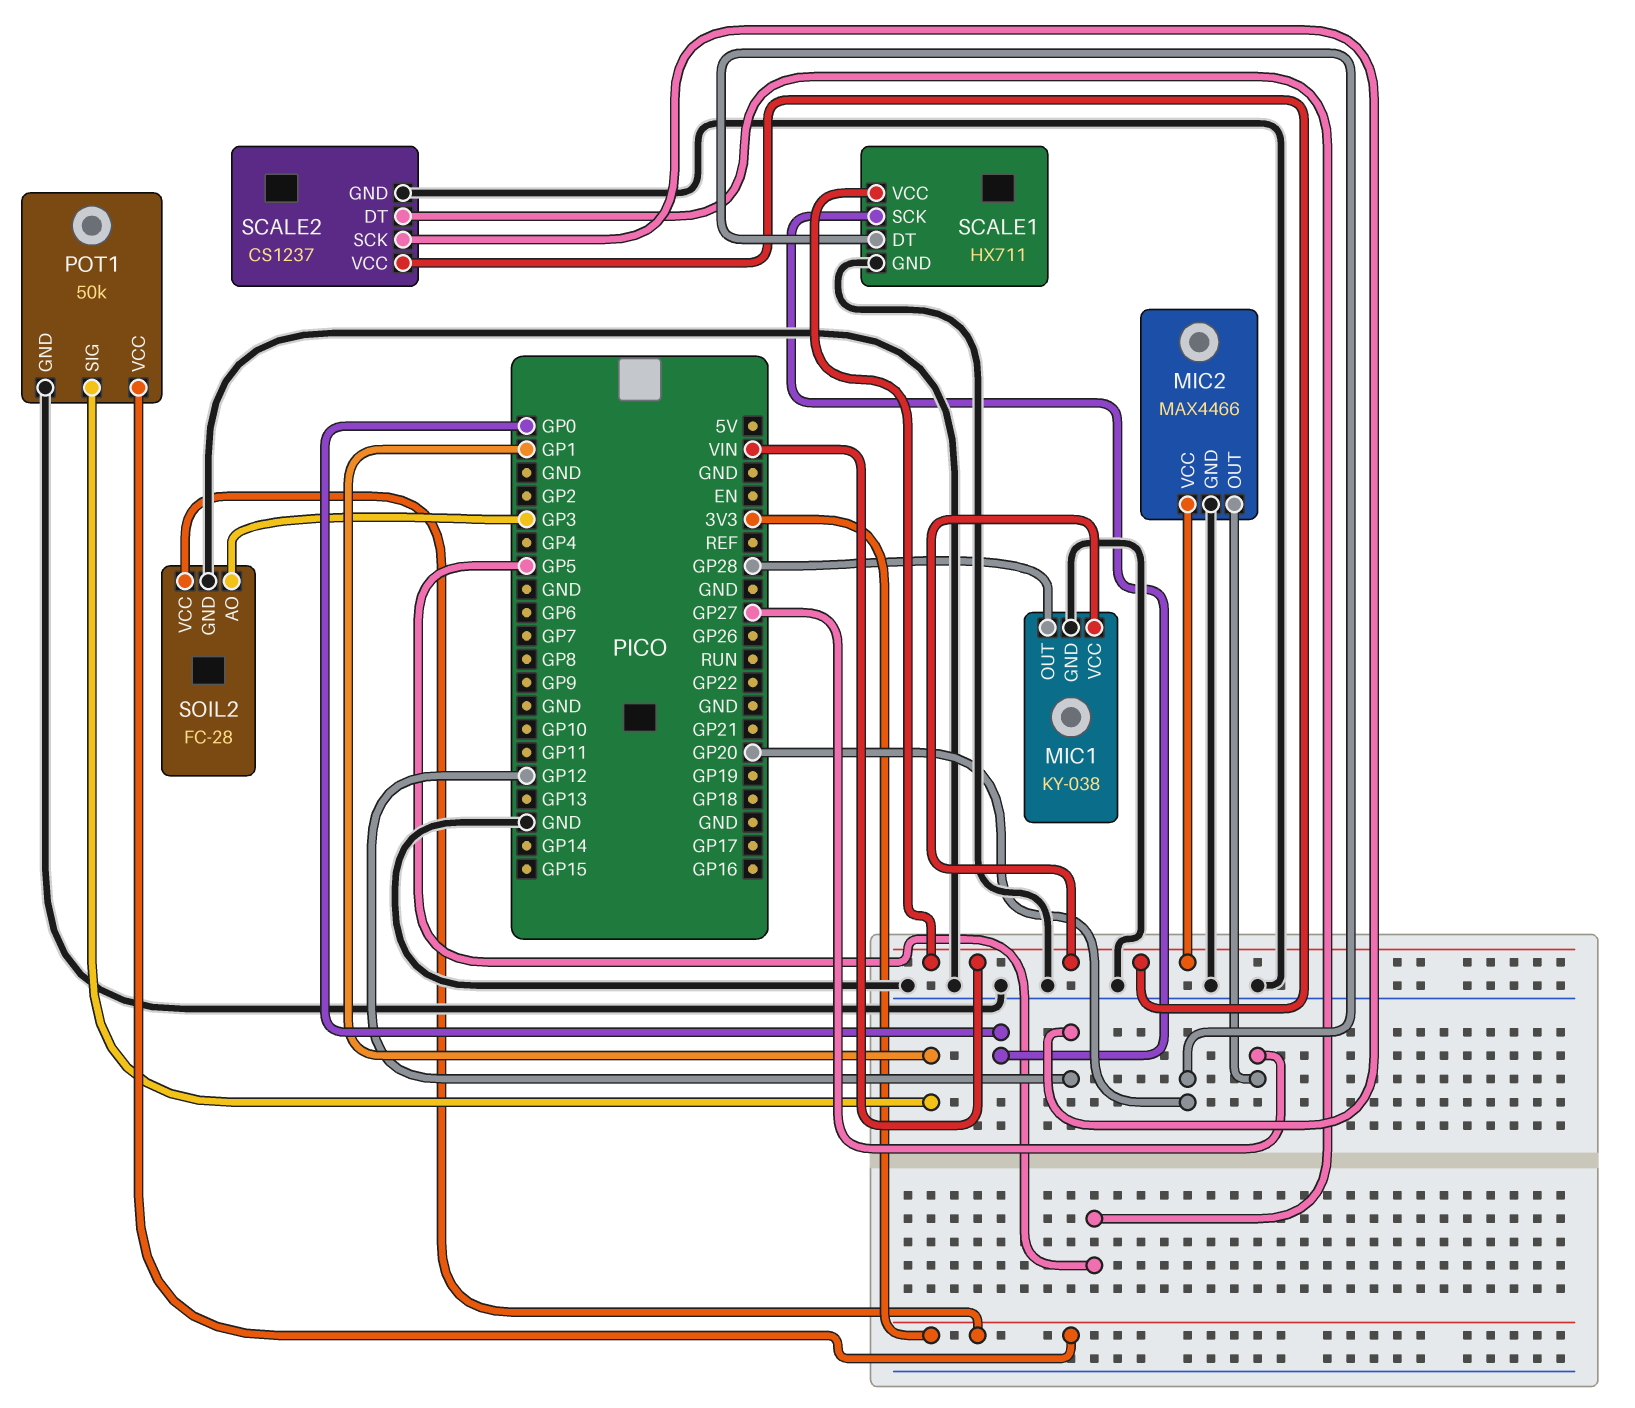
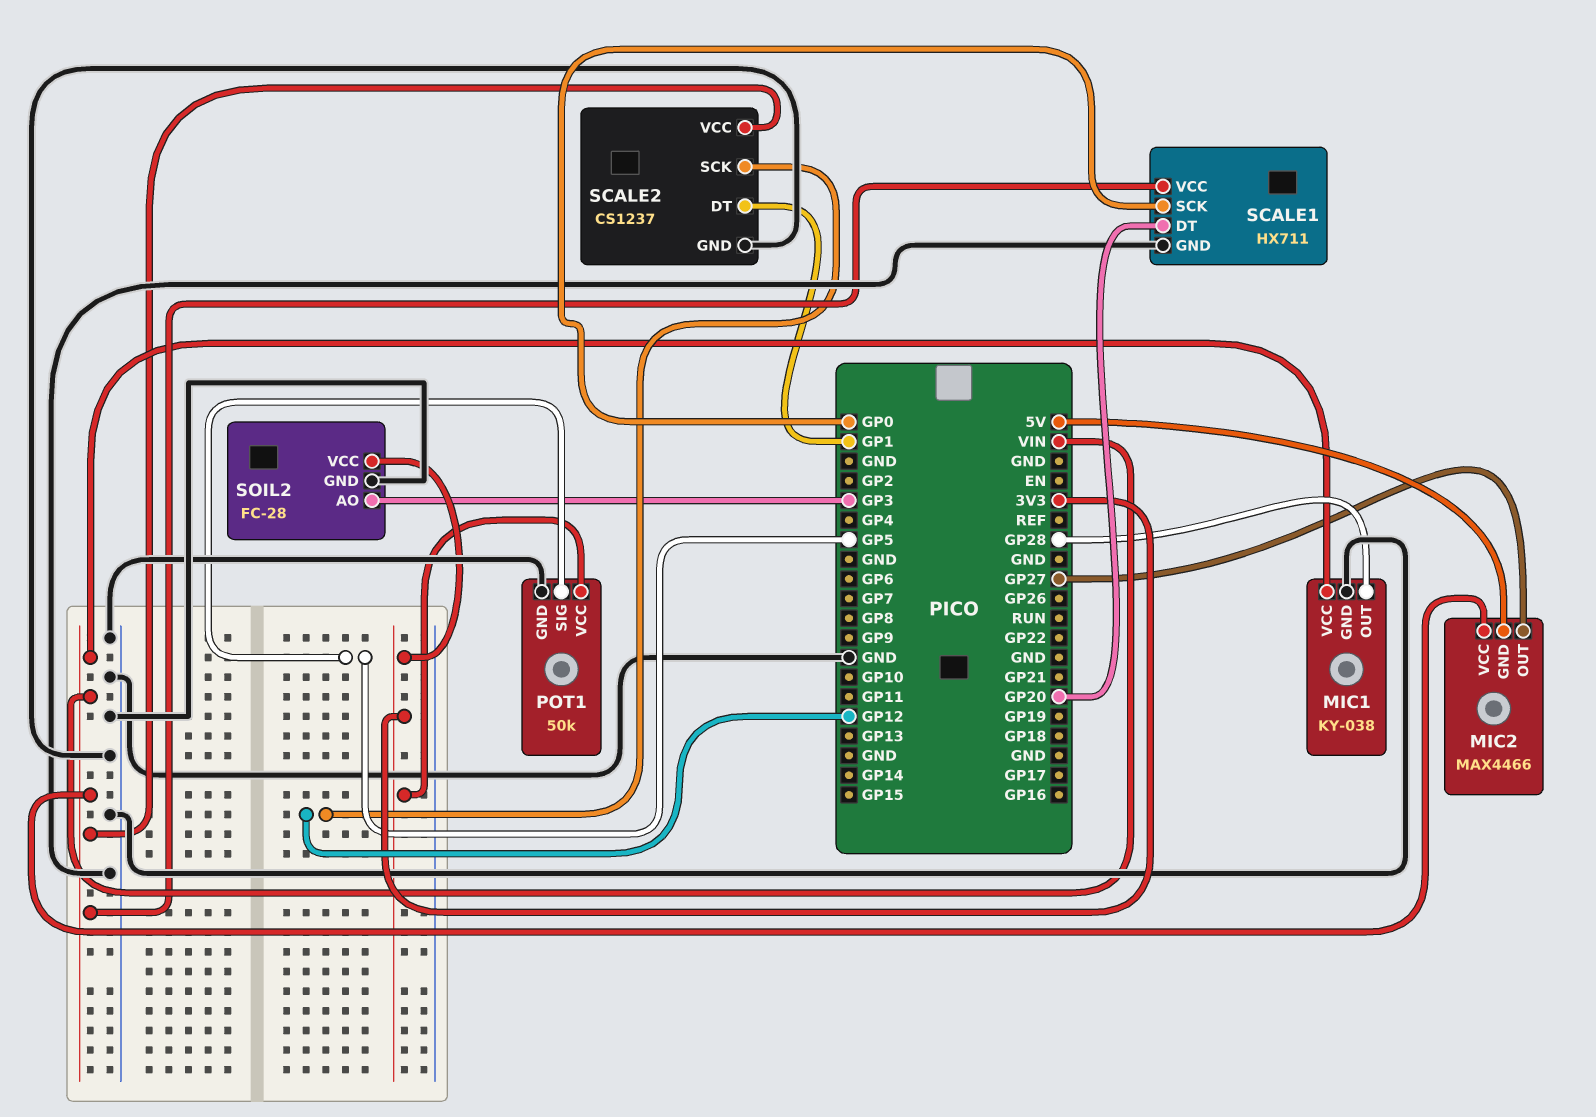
MIC2 pin GND: GND -> 5V
POT1 pin SIG: GP1 -> GP5
SCALE2 pin DT: GP5 -> GP1

